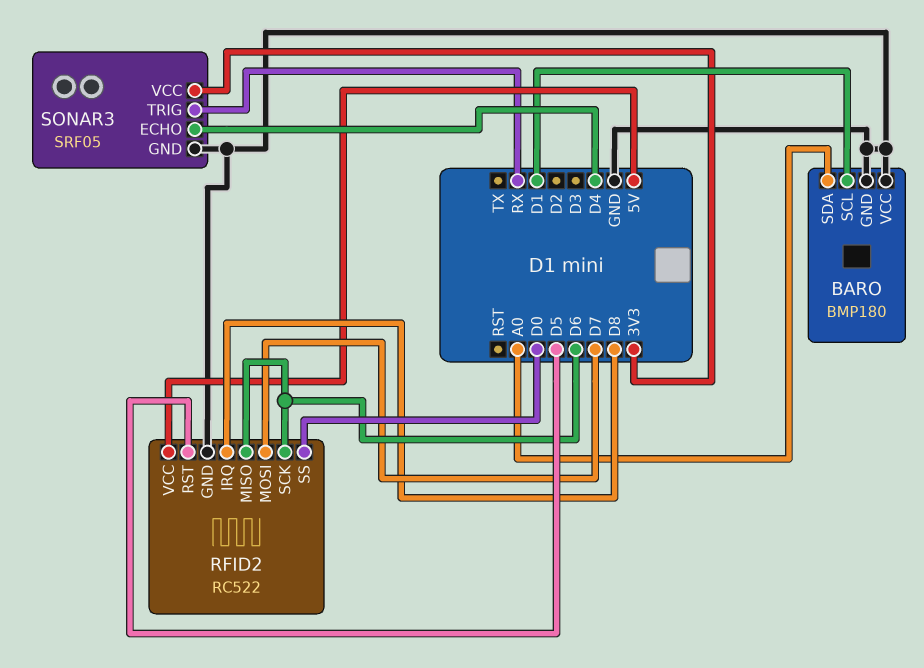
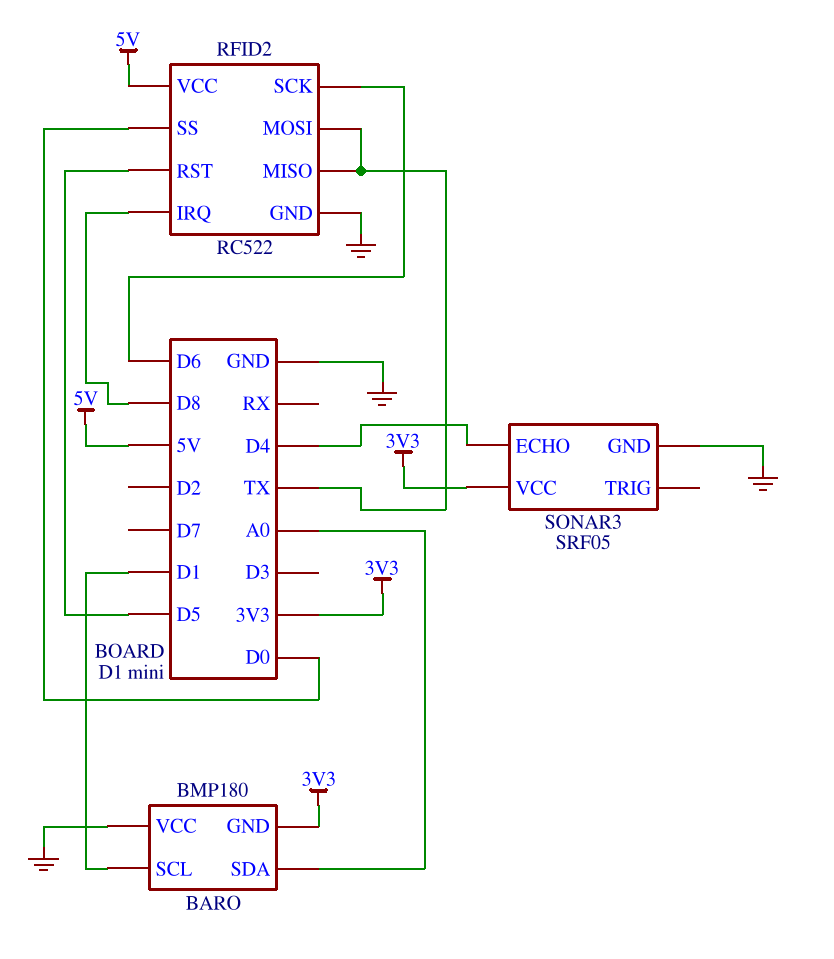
BARO pin GND: GND -> 3V3
RFID2 pin MISO: D6 -> TX
RFID2 pin MOSI: D7 -> TX
SONAR3 pin TRIG: RX -> none

